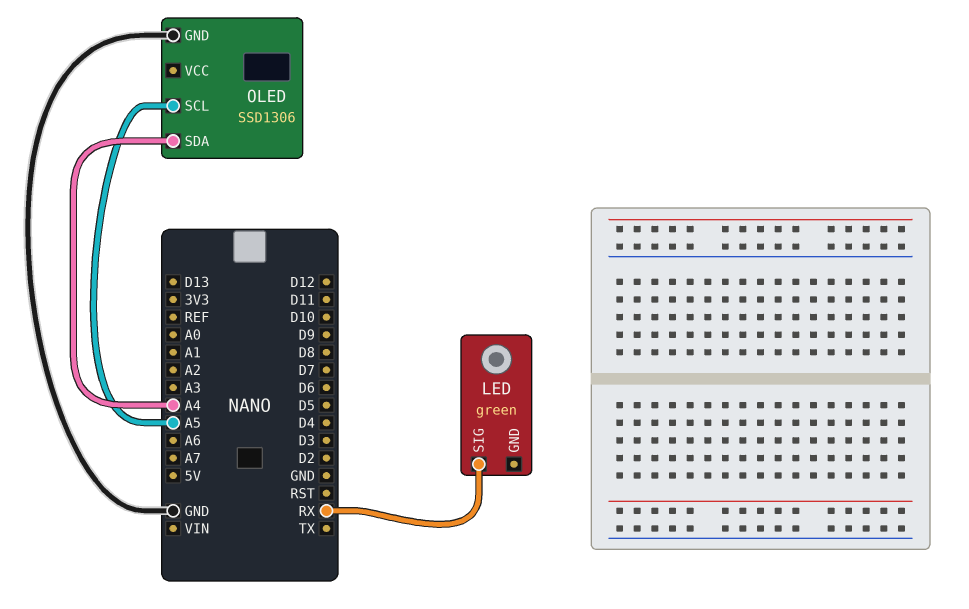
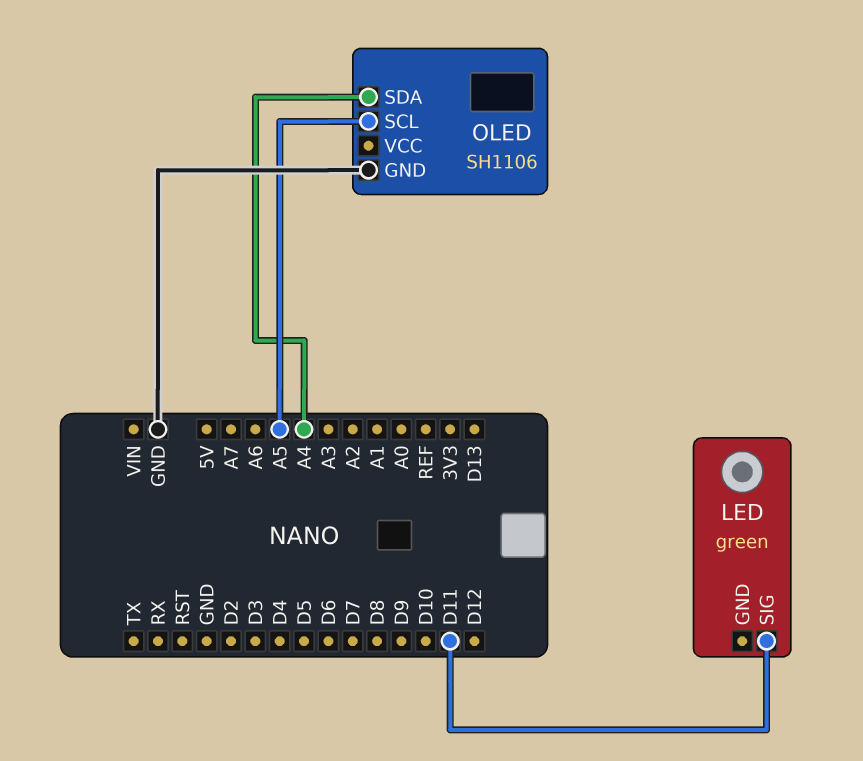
LED pin SIG: RX -> D11
OLED: SSD1306 -> SH1106

